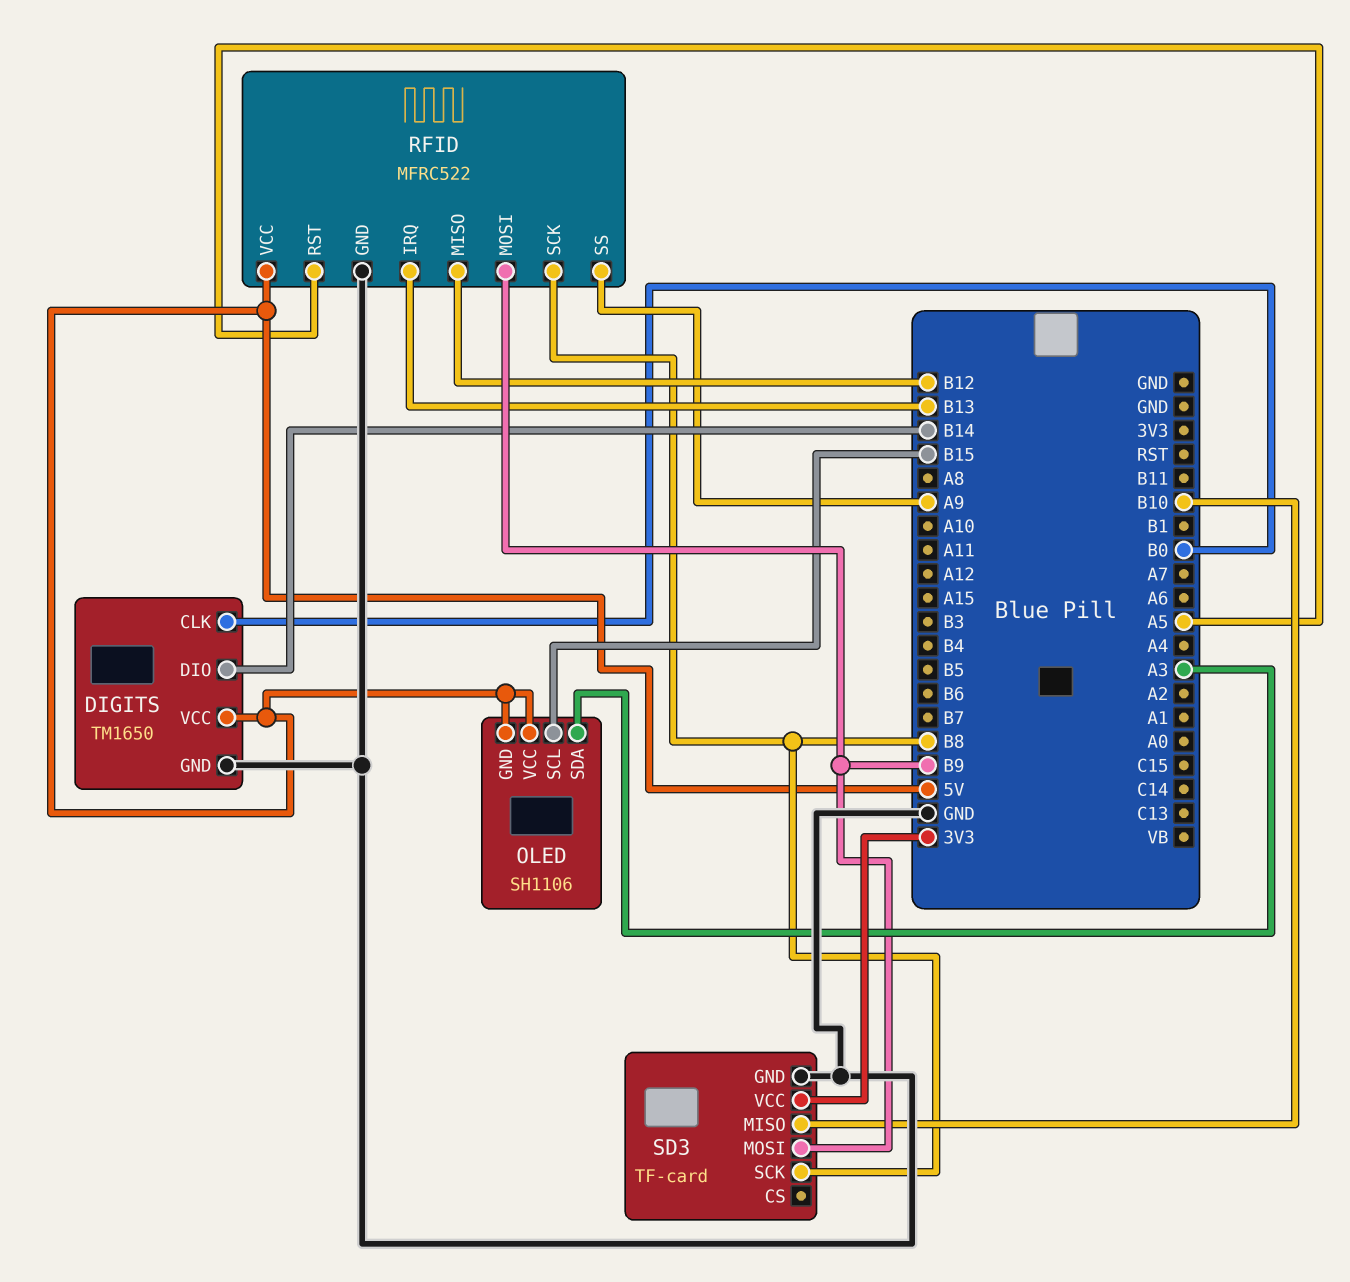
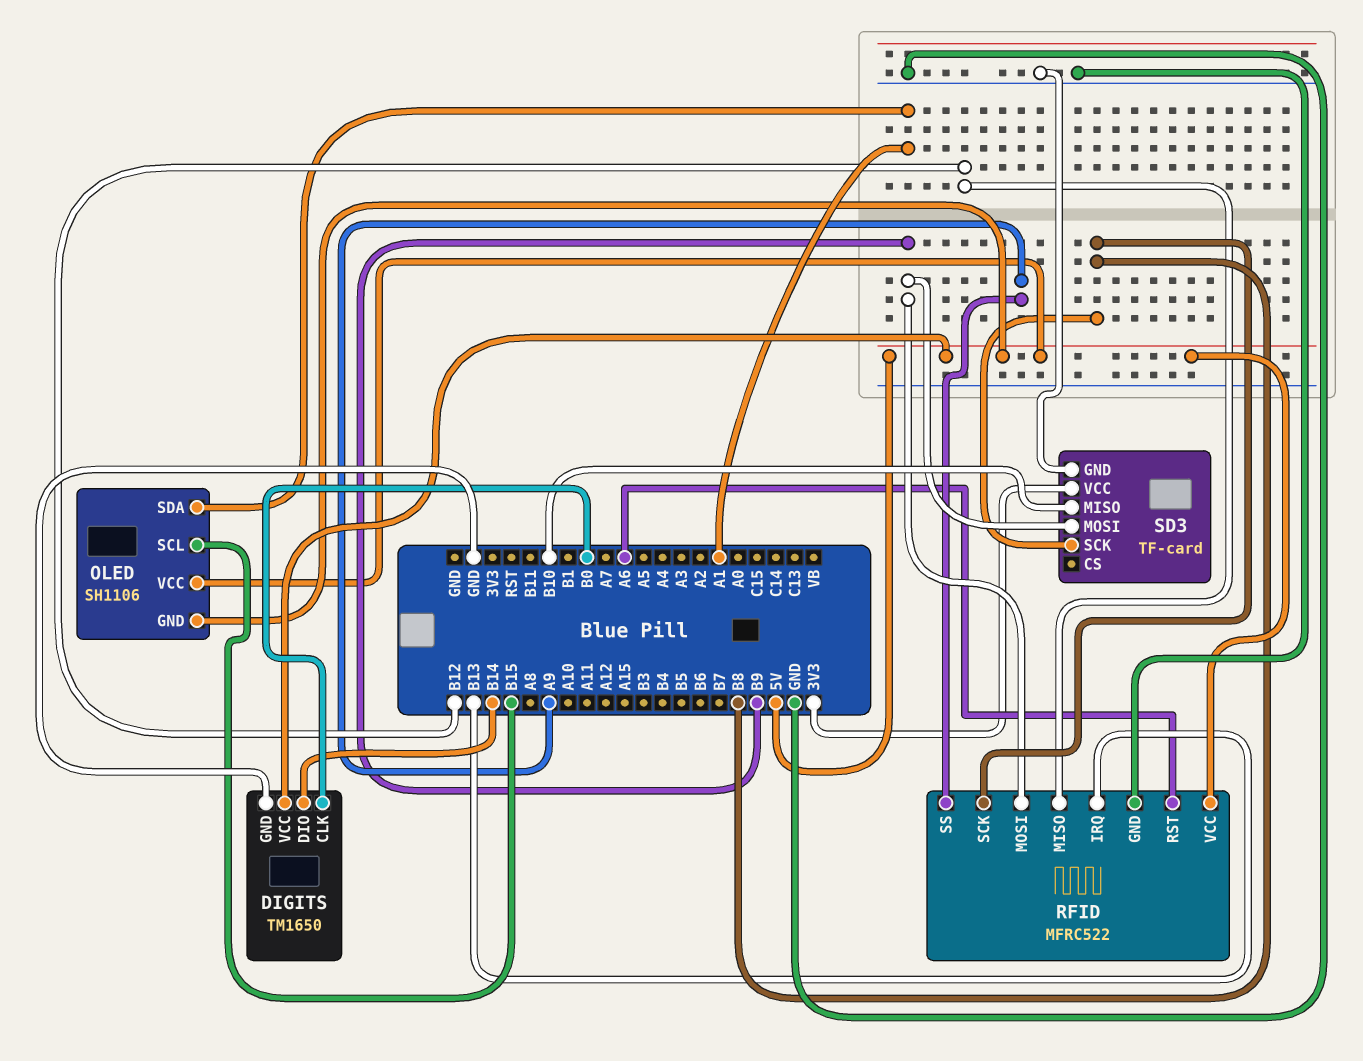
OLED pin SDA: A3 -> A1
RFID pin RST: A5 -> A6

